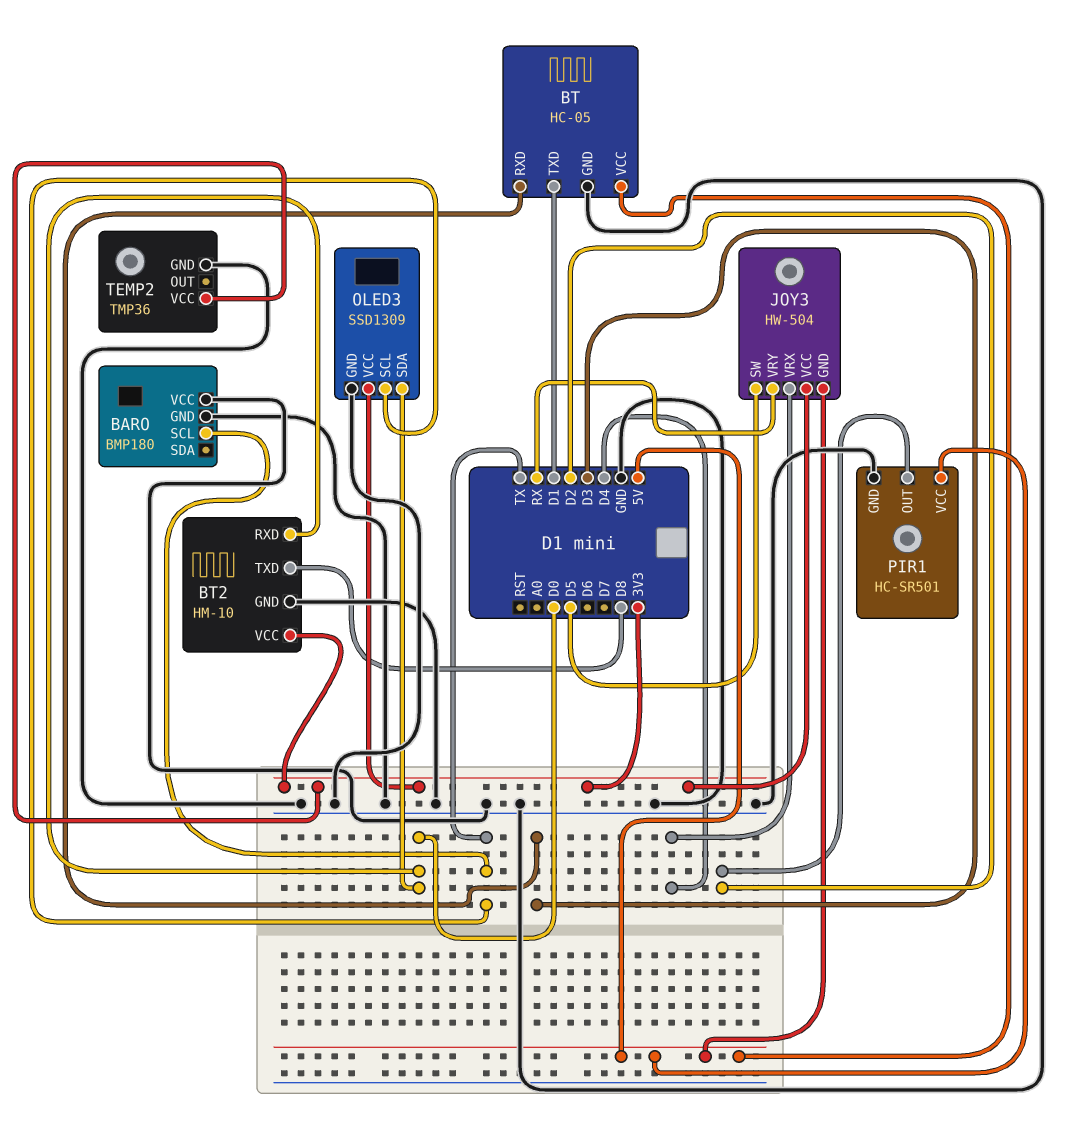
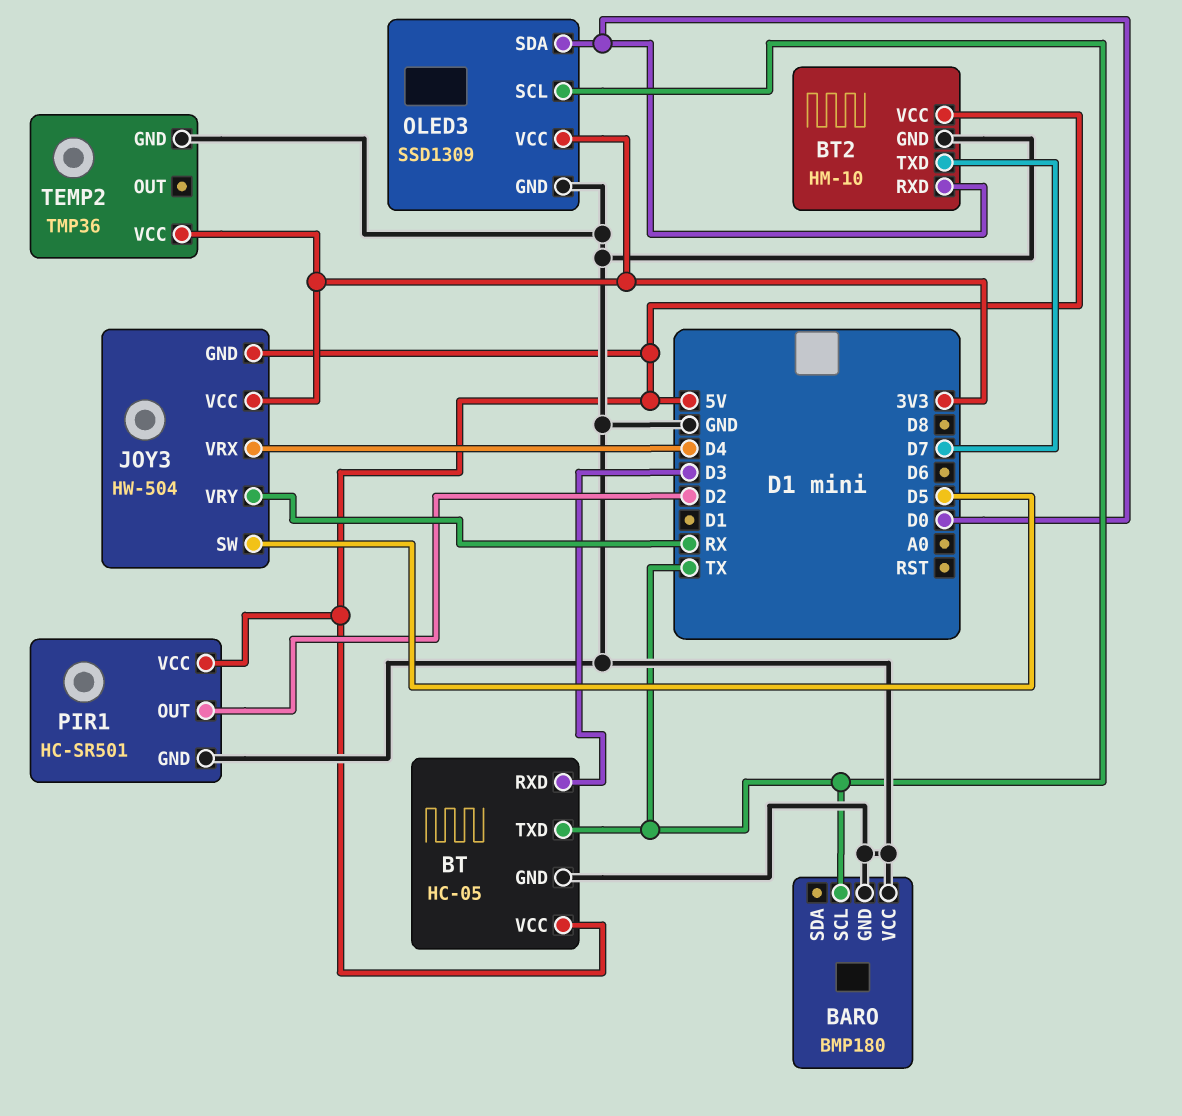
BT pin TXD: D1 -> TX
BT2 pin TXD: D8 -> D7
BT2 pin VCC: 3V3 -> 5V

